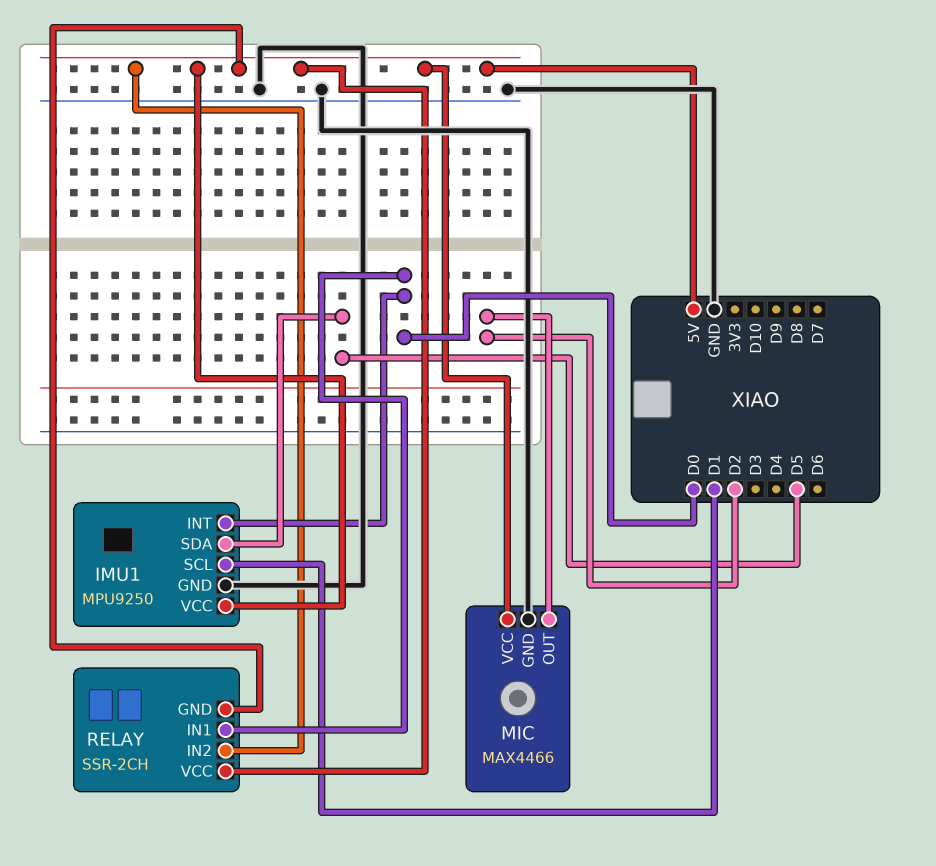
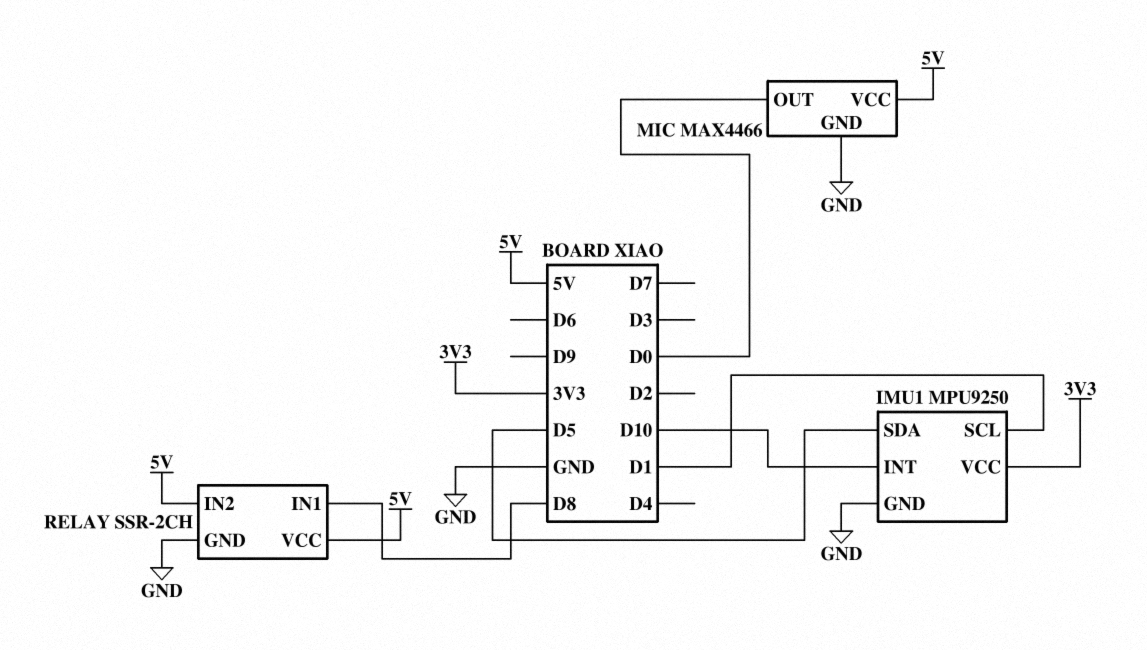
IMU1 pin INT: D0 -> D10
IMU1 pin VCC: 5V -> 3V3
MIC pin OUT: D2 -> D0
RELAY pin GND: 5V -> GND
RELAY pin IN1: D0 -> D8

